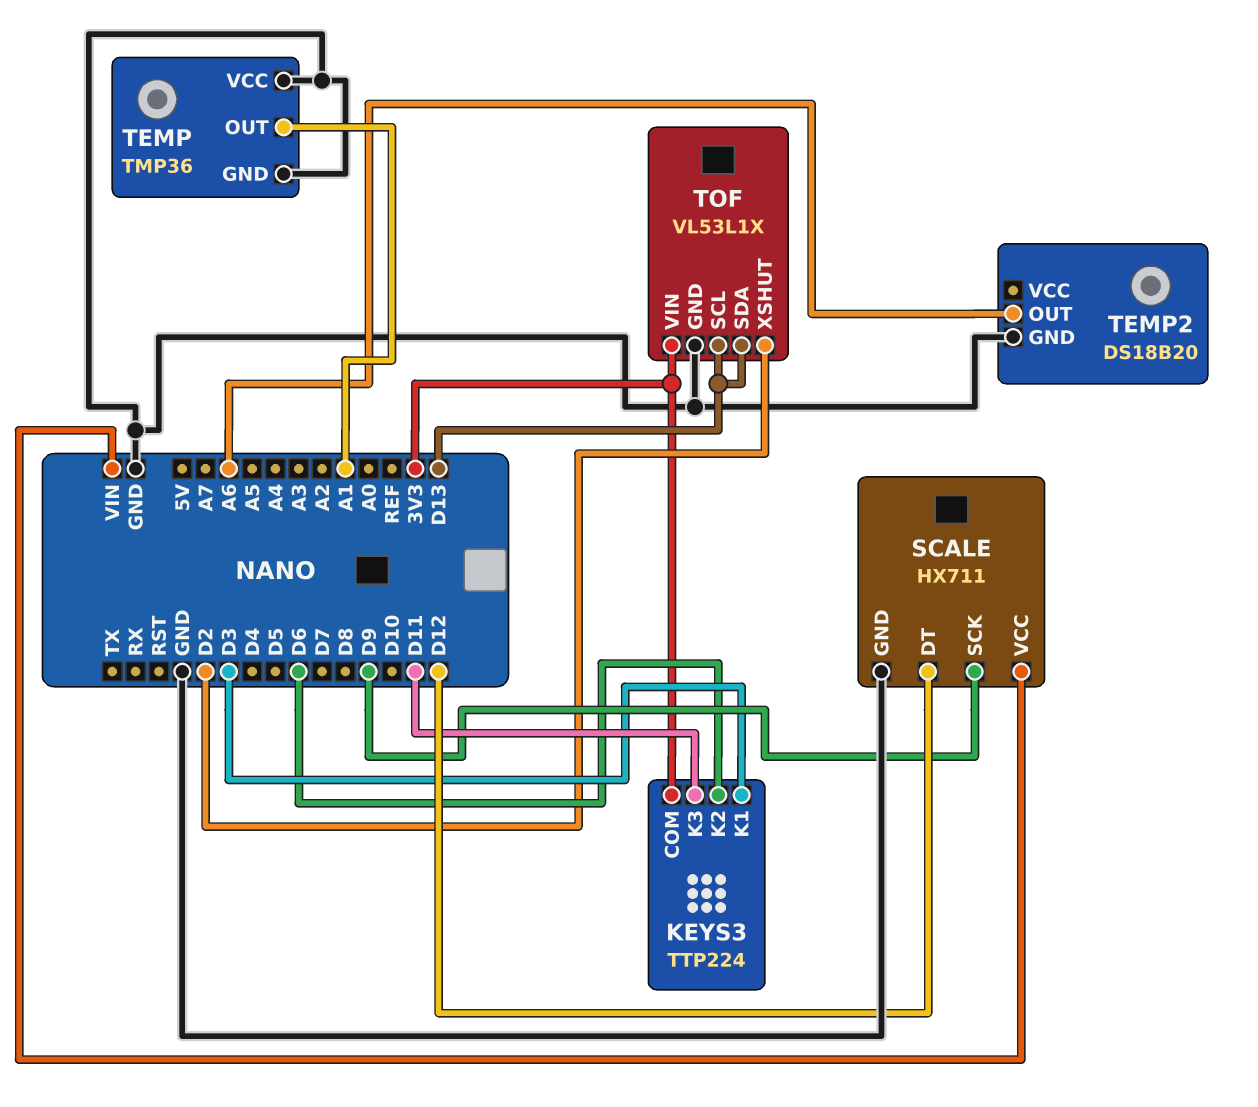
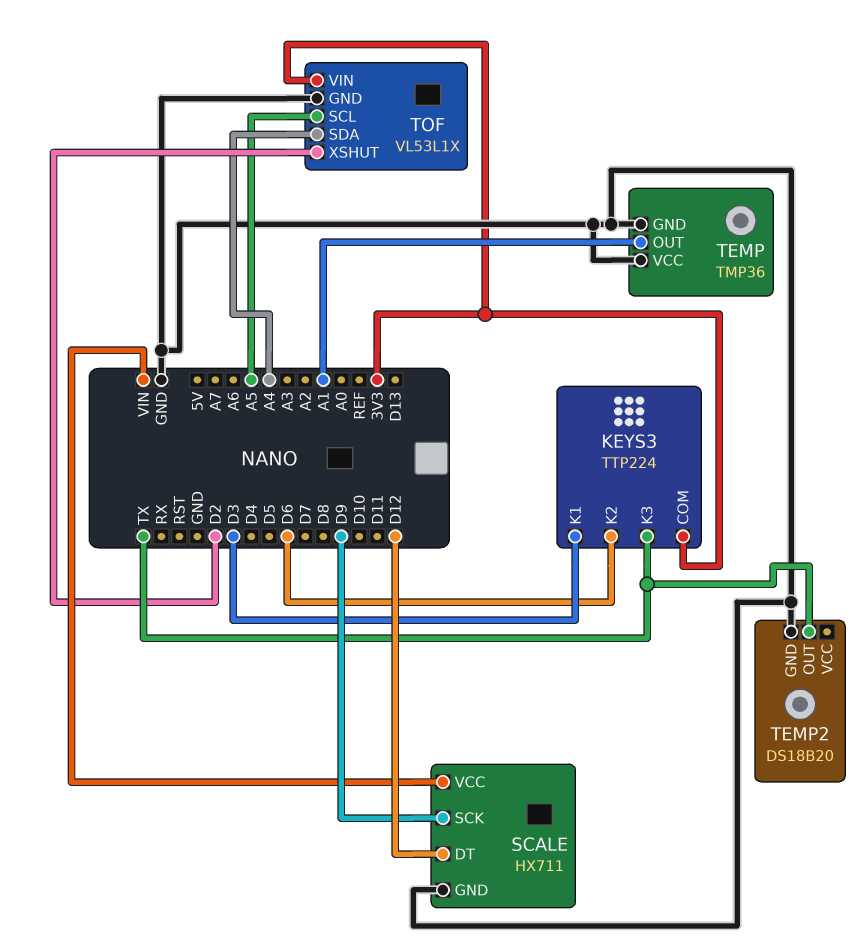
KEYS3 pin K3: D11 -> TX
TEMP2 pin OUT: A6 -> TX
TOF pin SCL: D13 -> A5
TOF pin SDA: D13 -> A4

